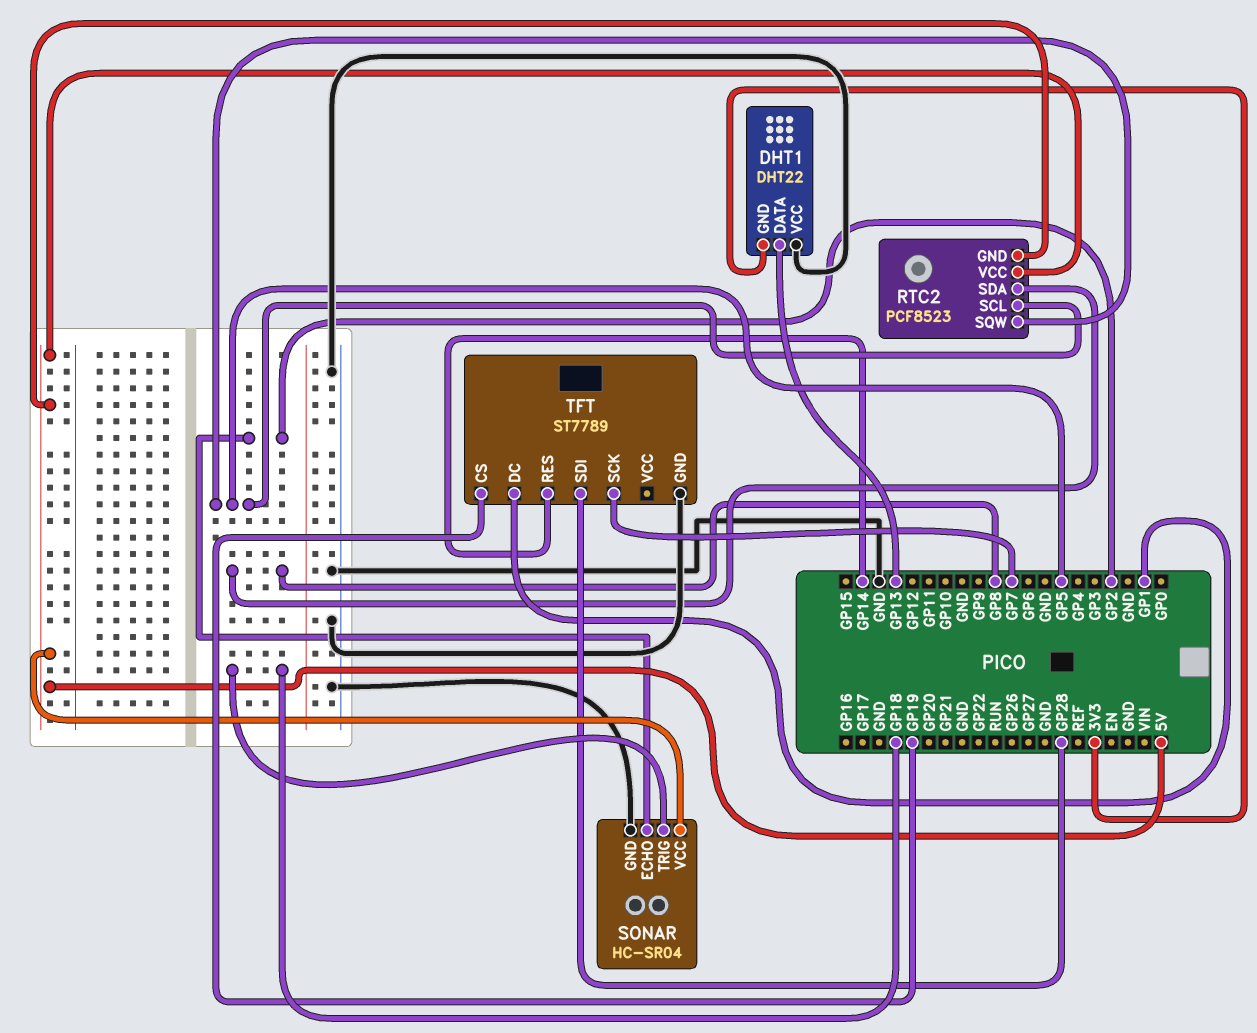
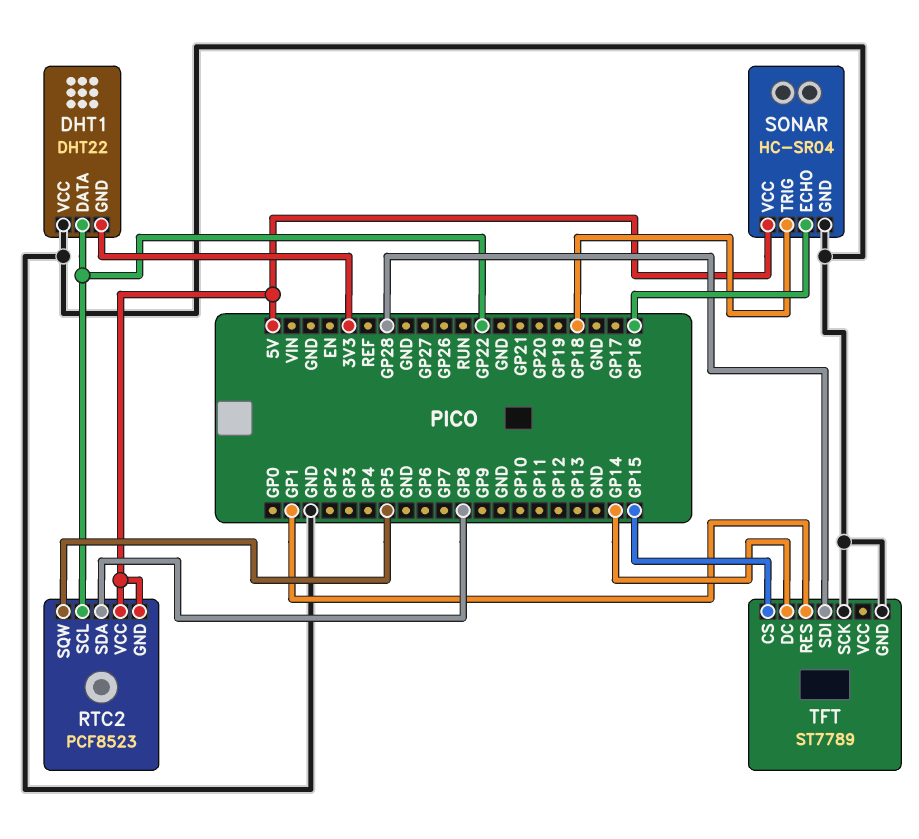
DHT1 pin DATA: GP13 -> GP22
RTC2 pin SCL: GP5 -> GP22
SONAR pin ECHO: GP2 -> GP16
TFT pin CS: GP19 -> GP15
TFT pin DC: GP1 -> GP14
TFT pin RES: GP14 -> GP1
TFT pin SCK: GP7 -> GND

